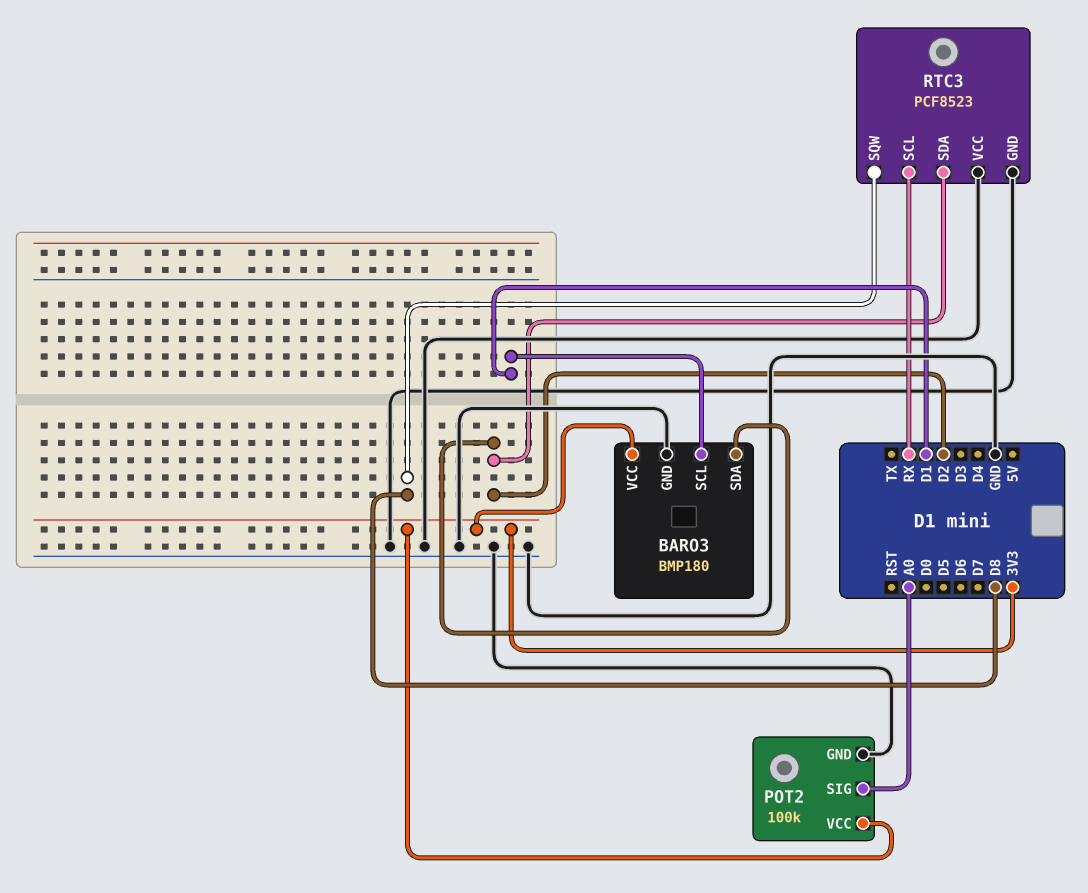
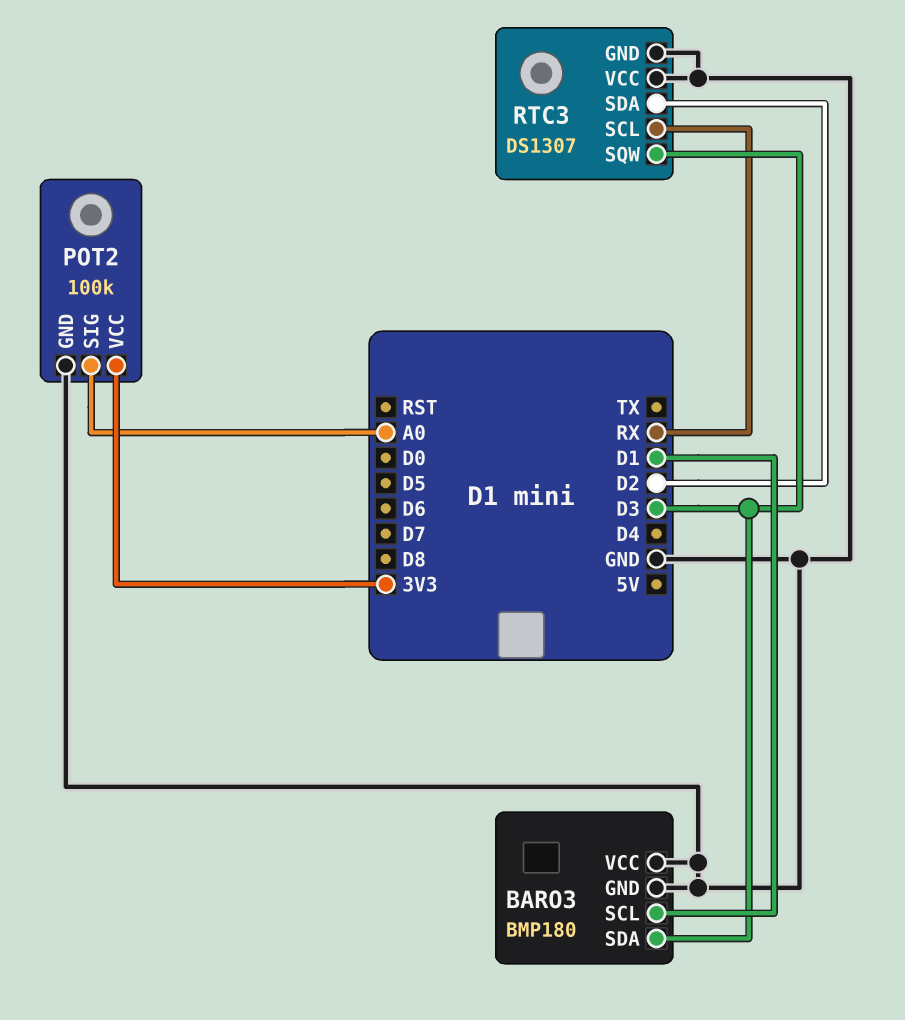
BARO3 pin SDA: D2 -> D3
BARO3 pin VCC: 3V3 -> GND
RTC3: PCF8523 -> DS1307
RTC3 pin SQW: D8 -> D3

